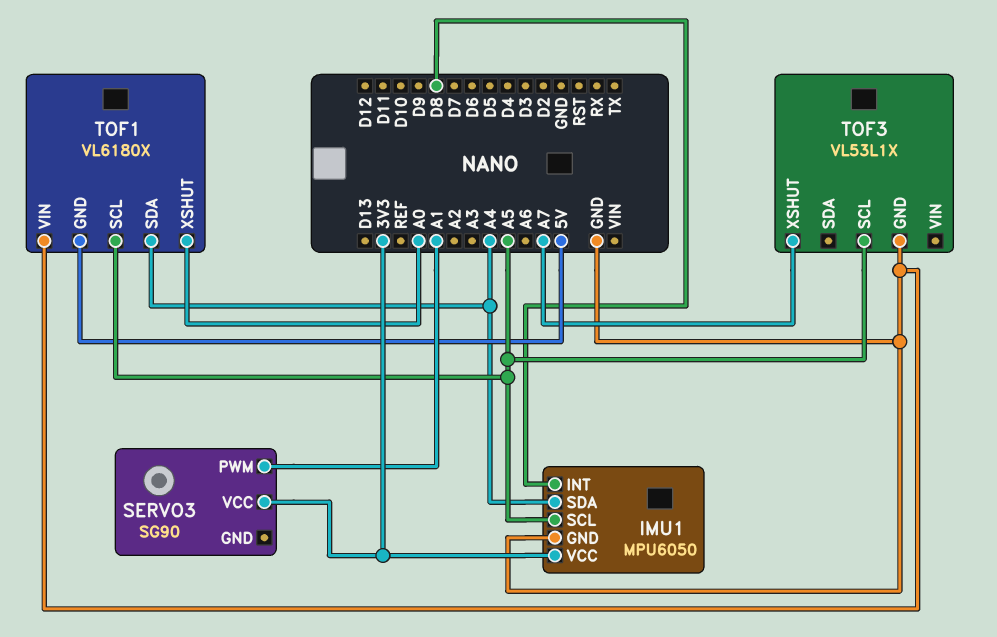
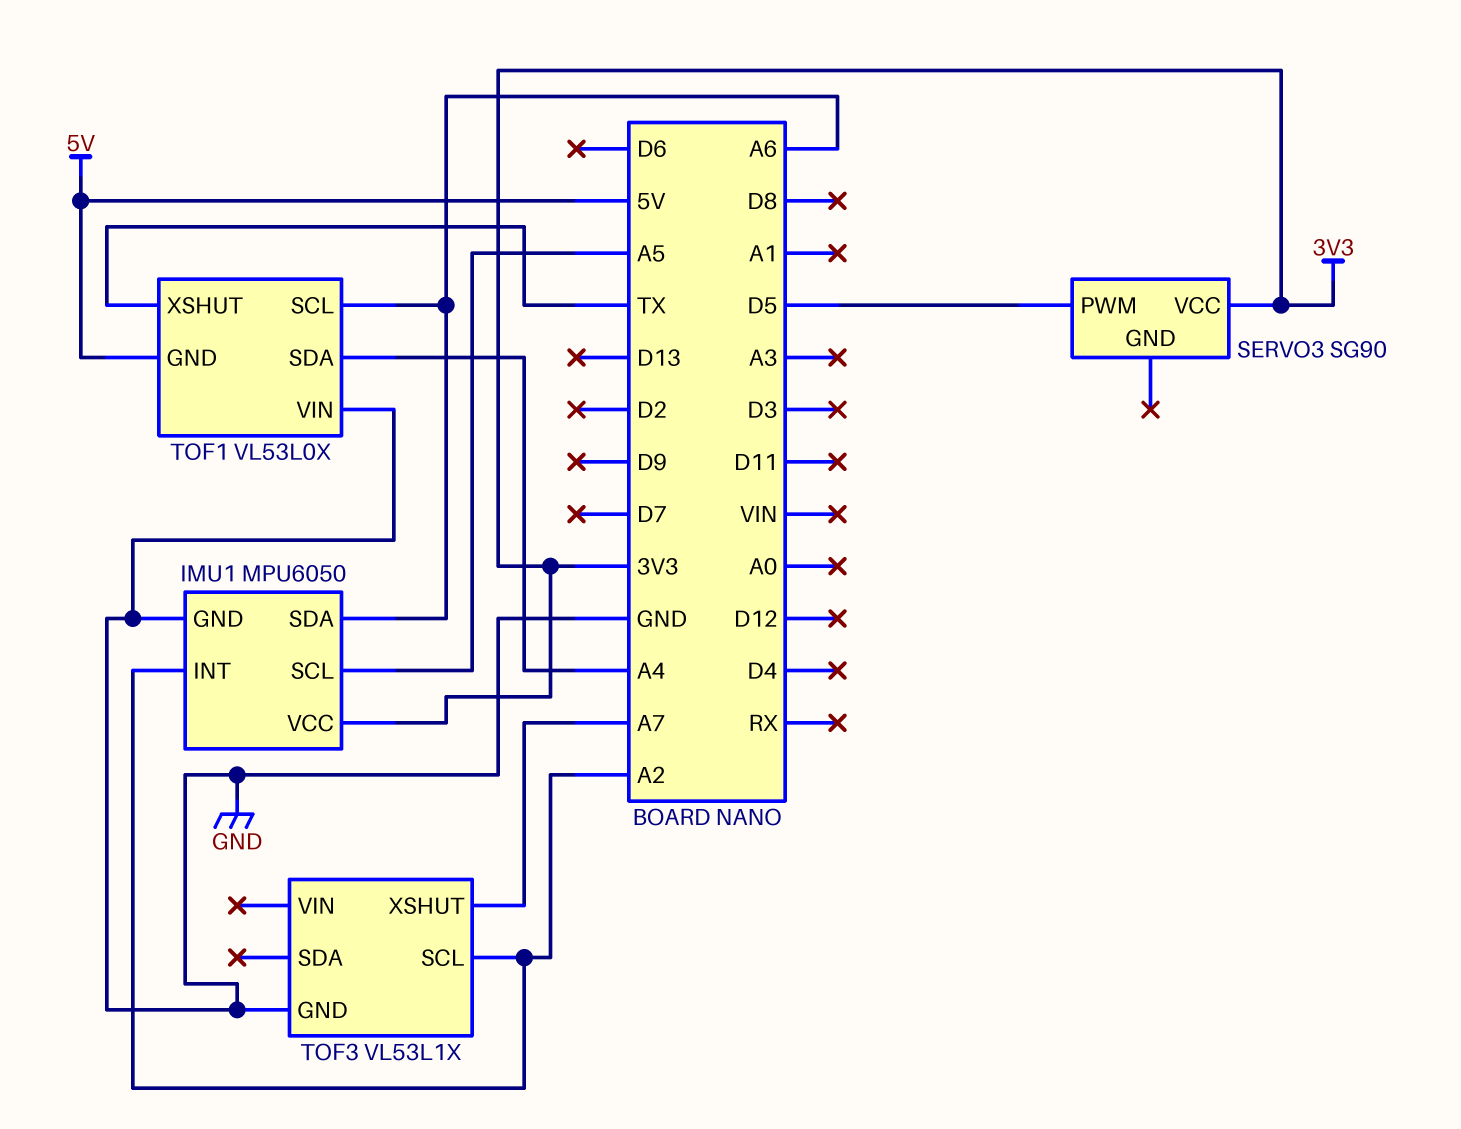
IMU1 pin INT: D8 -> A2
IMU1 pin SDA: A4 -> A6
SERVO3 pin PWM: A1 -> D5
TOF1: VL6180X -> VL53L0X
TOF1 pin SCL: A5 -> A6
TOF1 pin XSHUT: A0 -> TX
TOF3 pin SCL: A5 -> A2

